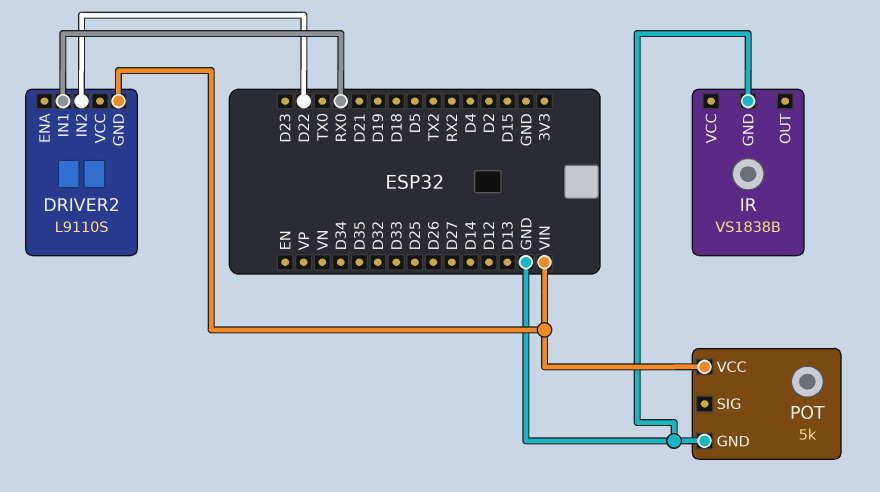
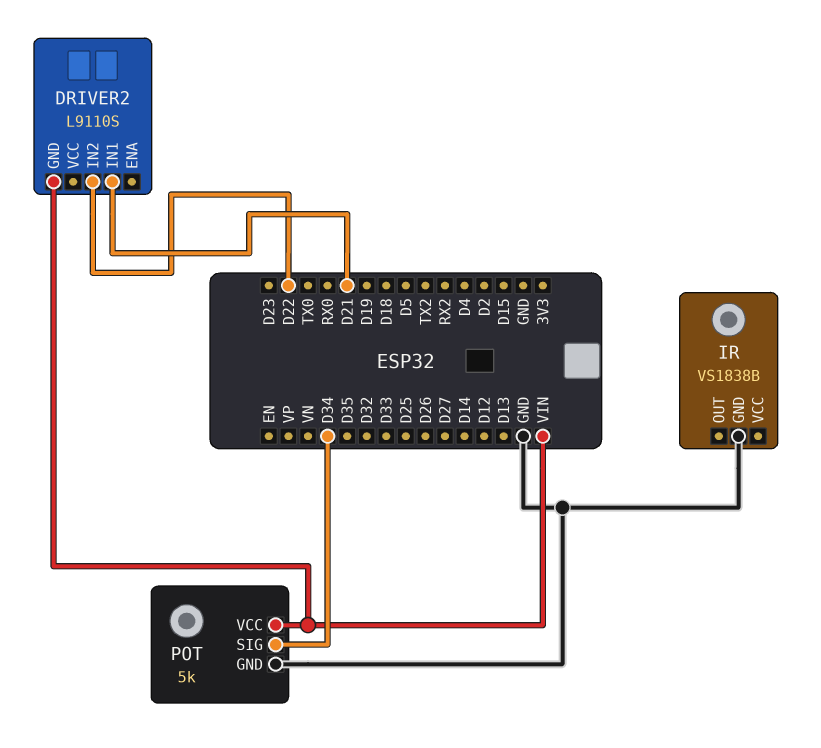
DRIVER2 pin IN1: RX0 -> D21
POT pin SIG: none -> D34

